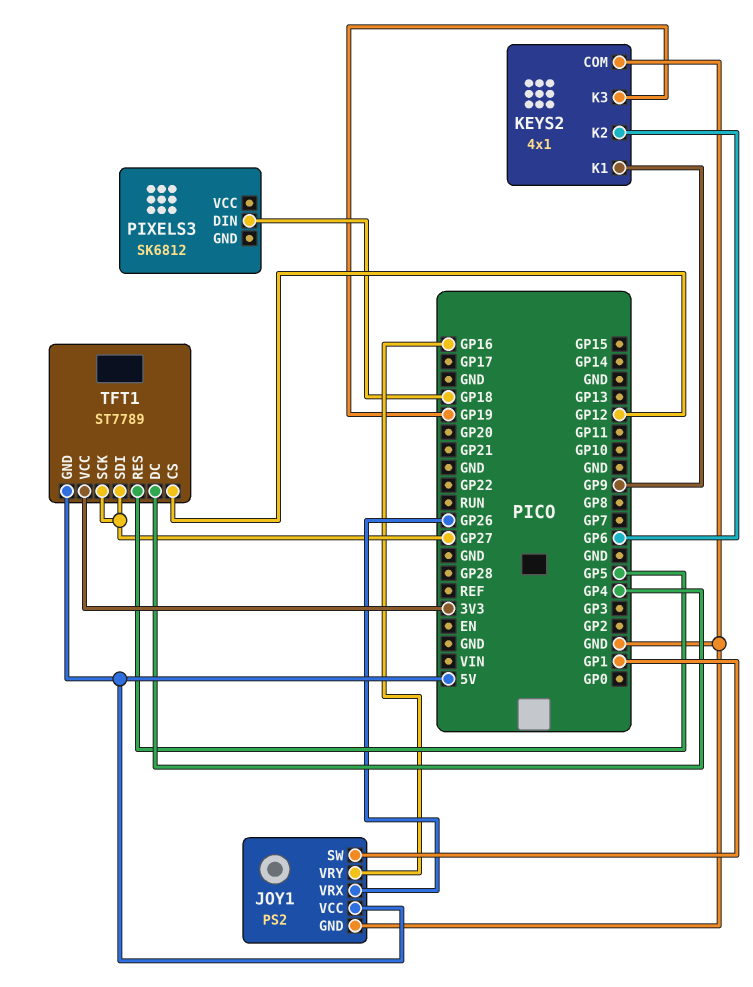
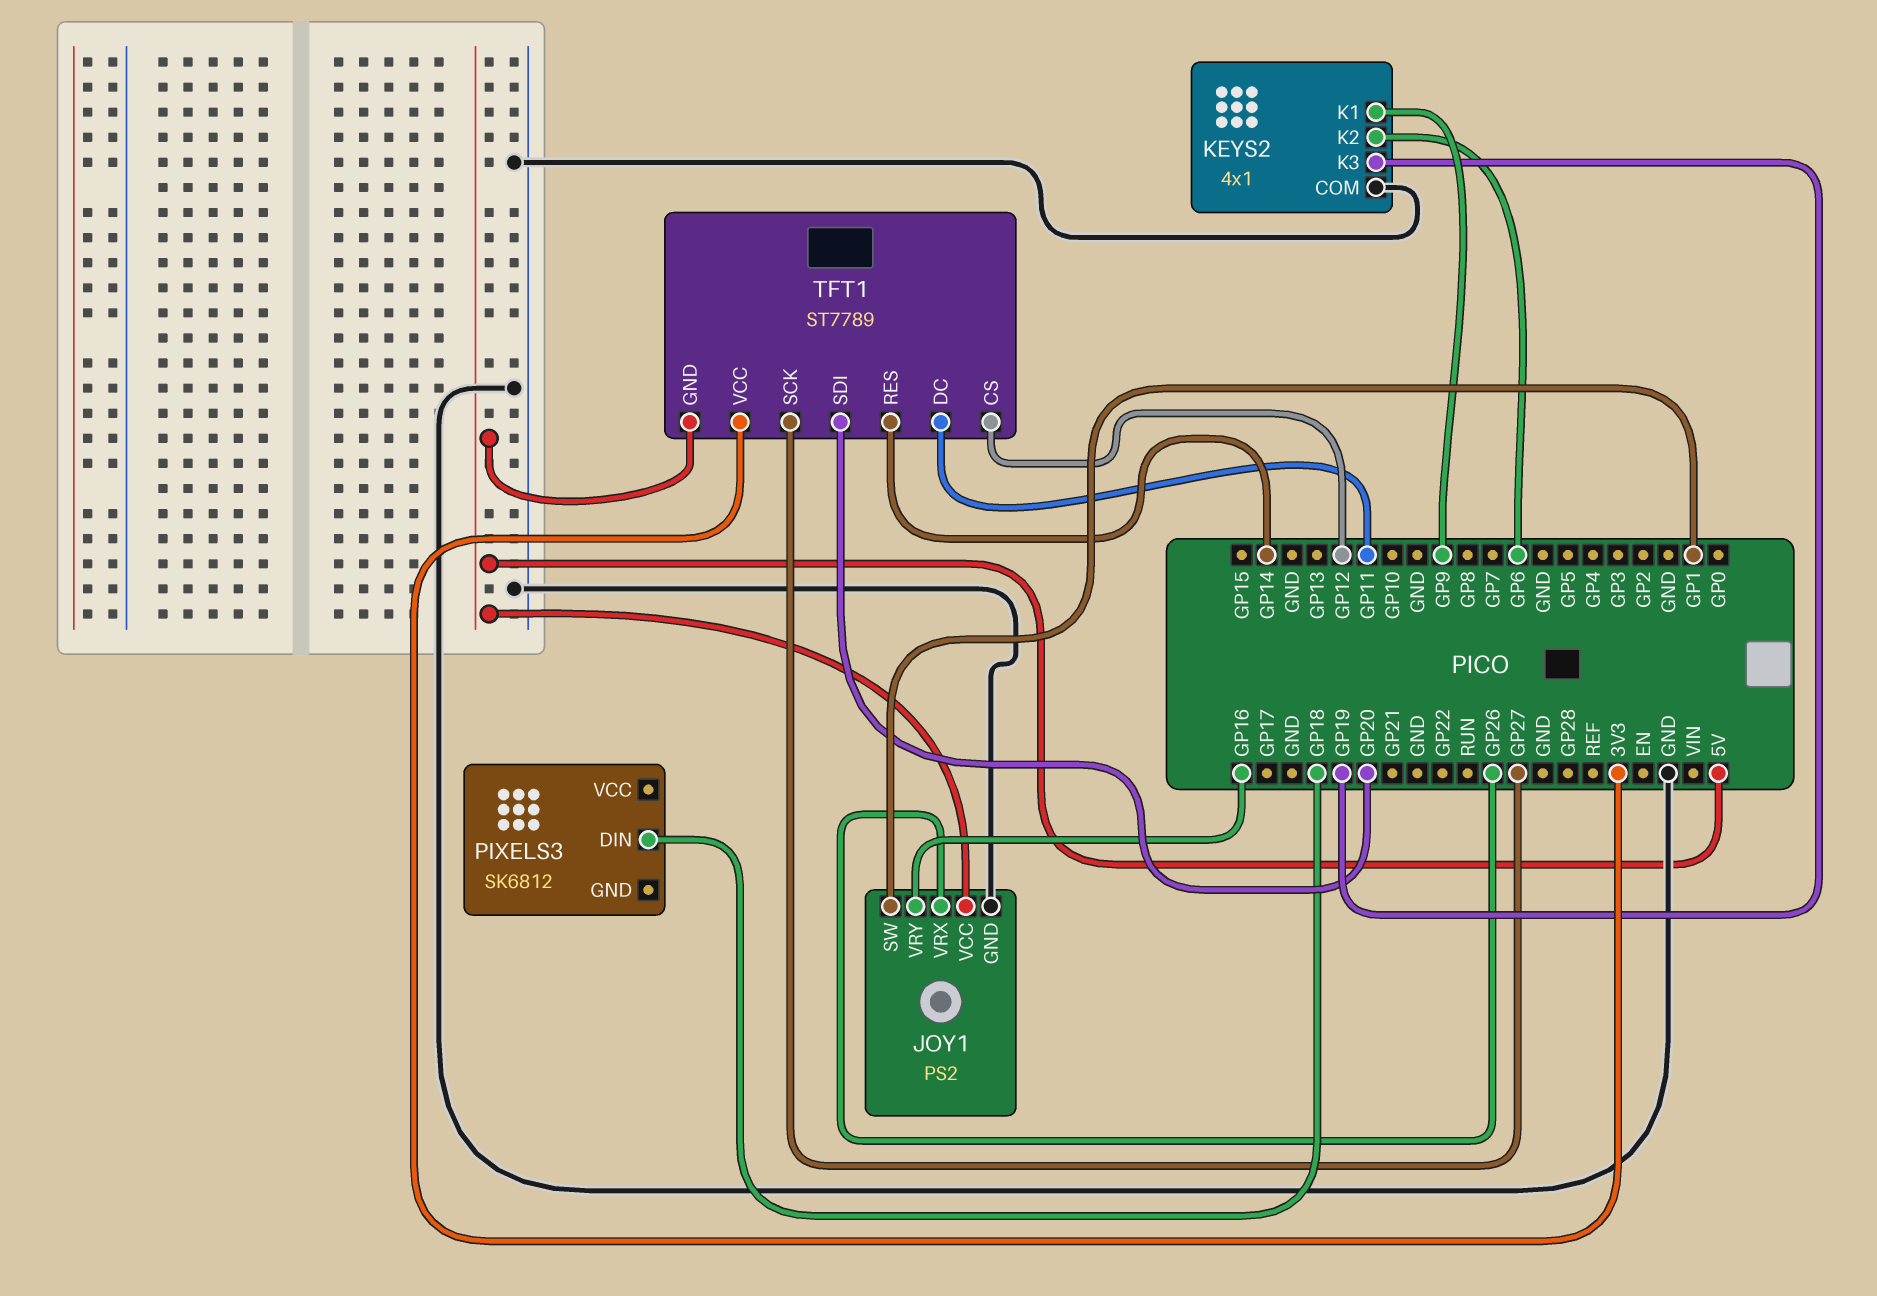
TFT1 pin DC: GP4 -> GP11
TFT1 pin RES: GP5 -> GP14
TFT1 pin SDI: GP27 -> GP20

